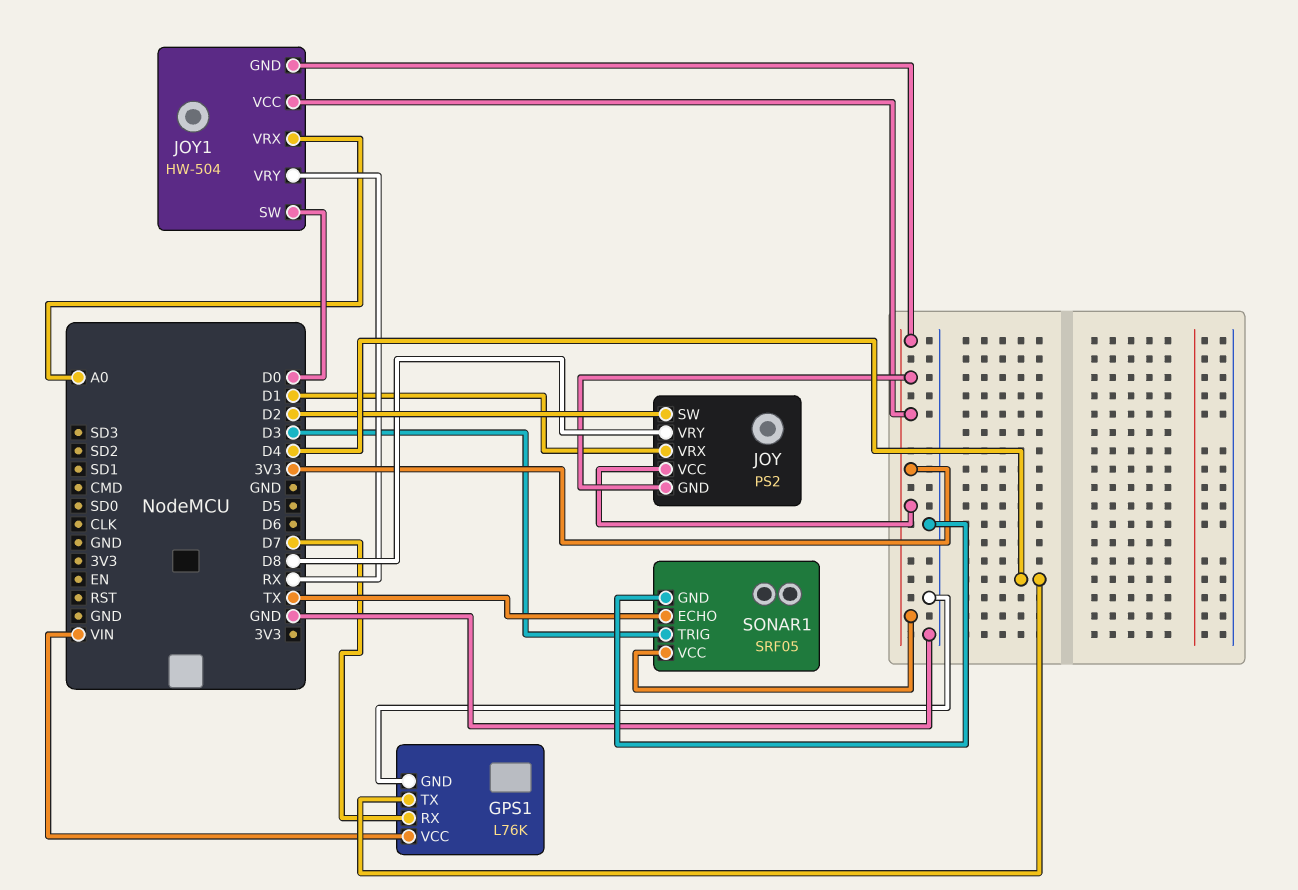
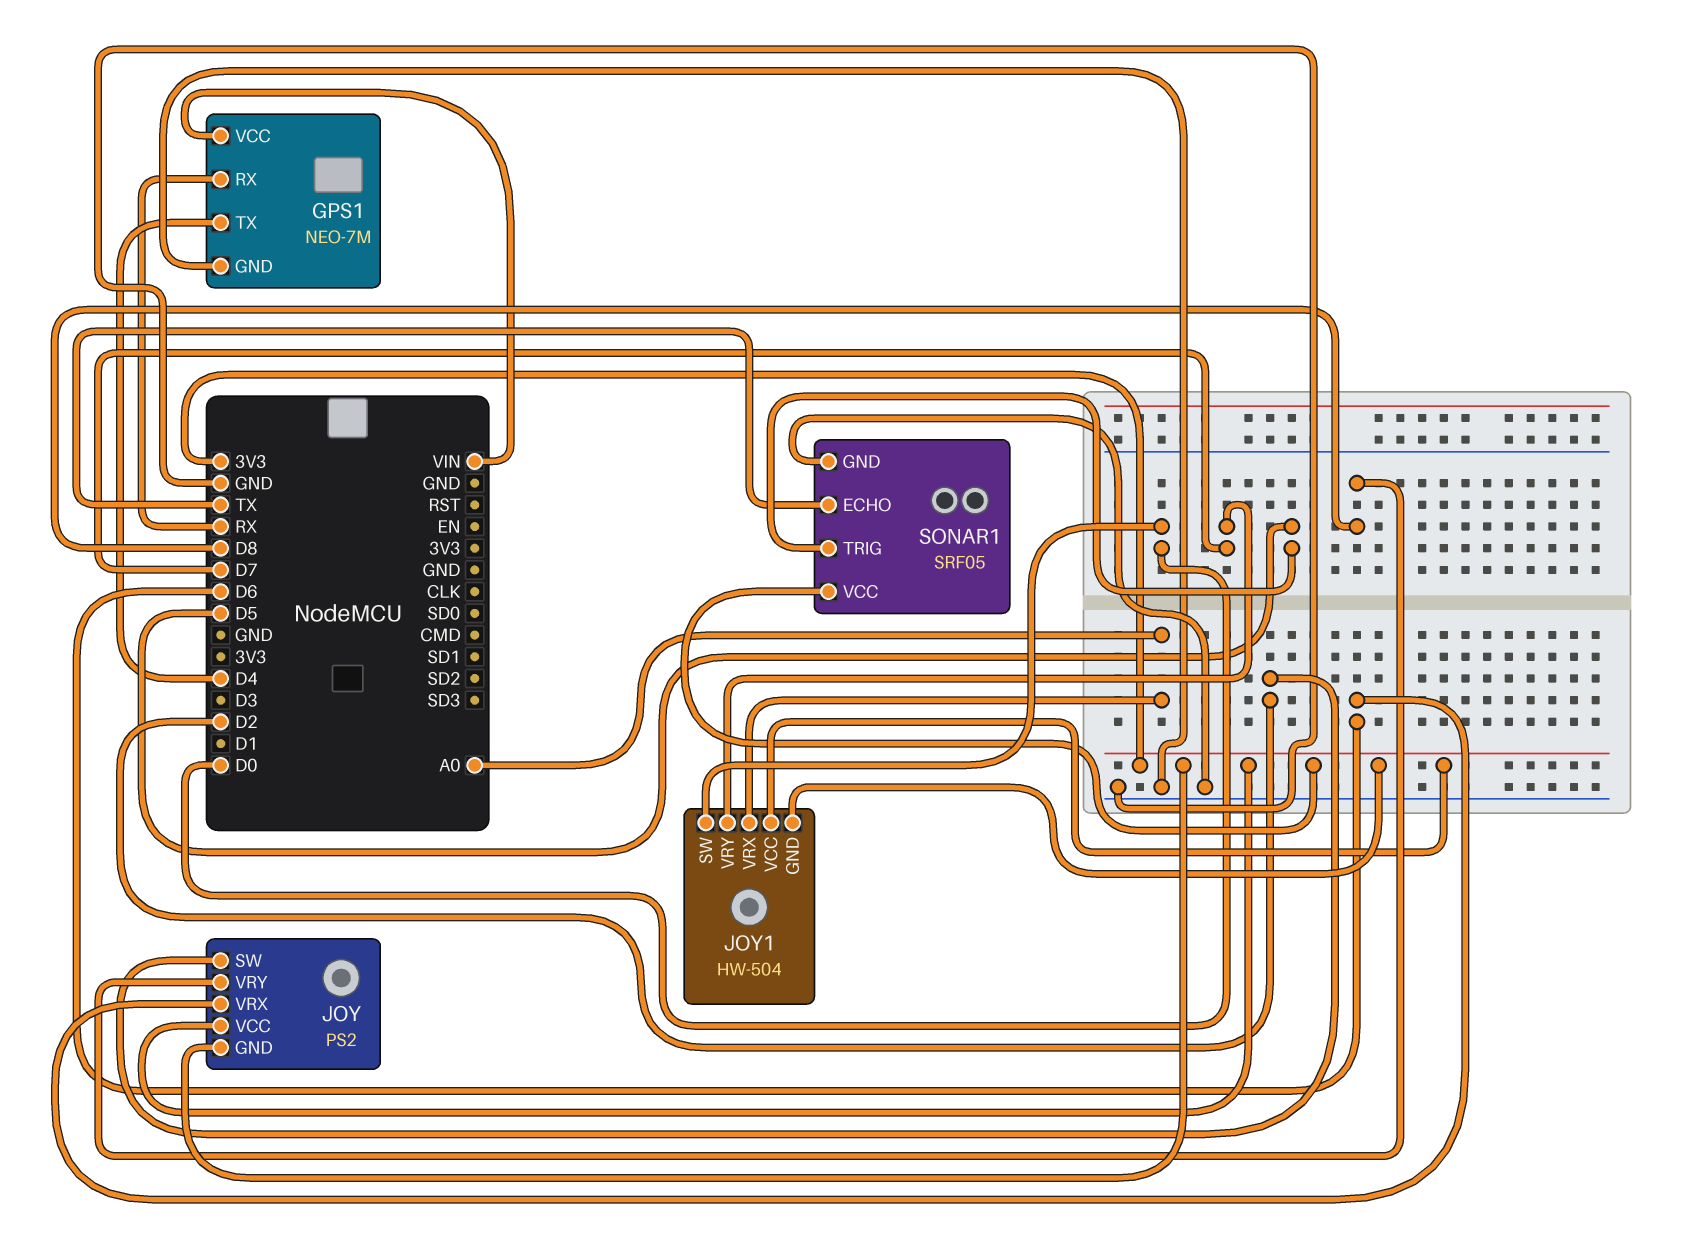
GPS1: L76K -> NEO-7M
GPS1 pin RX: D7 -> RX
JOY pin VRX: D1 -> D6
JOY1 pin VRY: RX -> D7
SONAR1 pin TRIG: D3 -> D5

